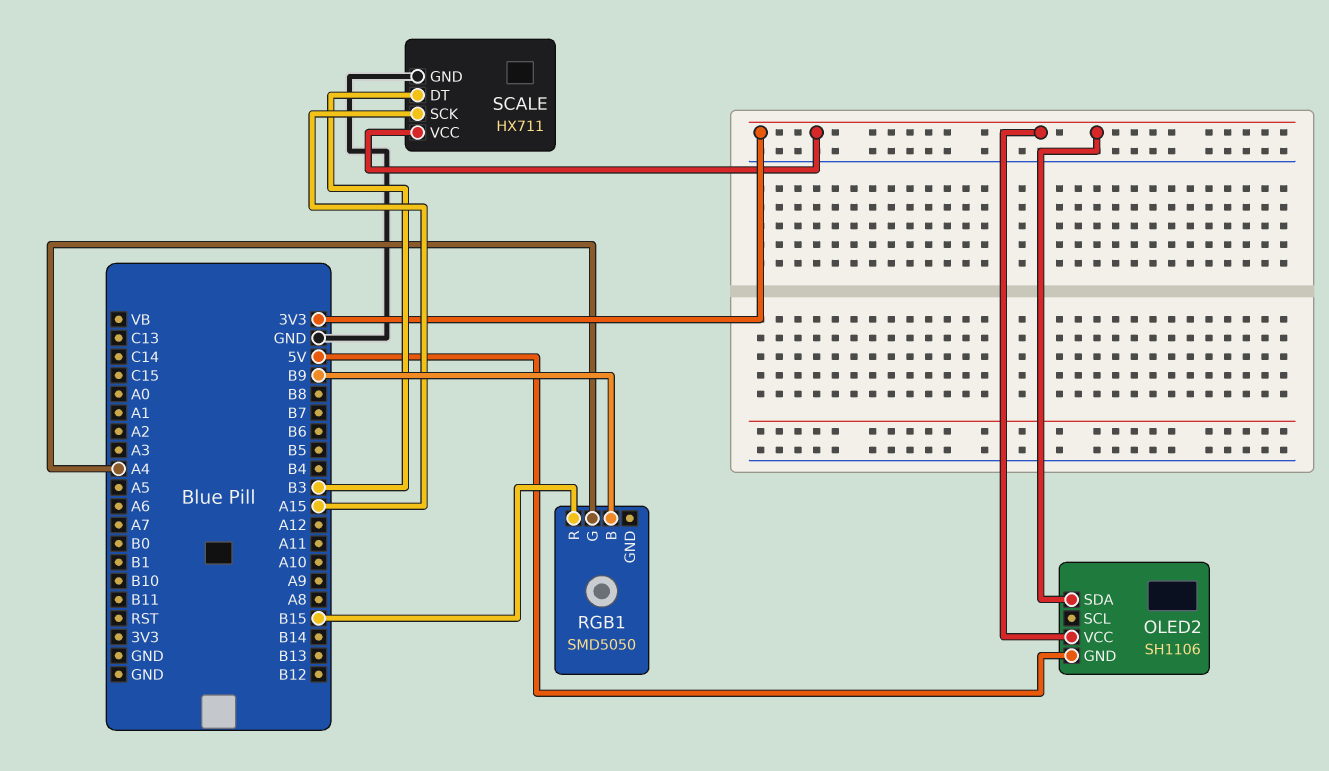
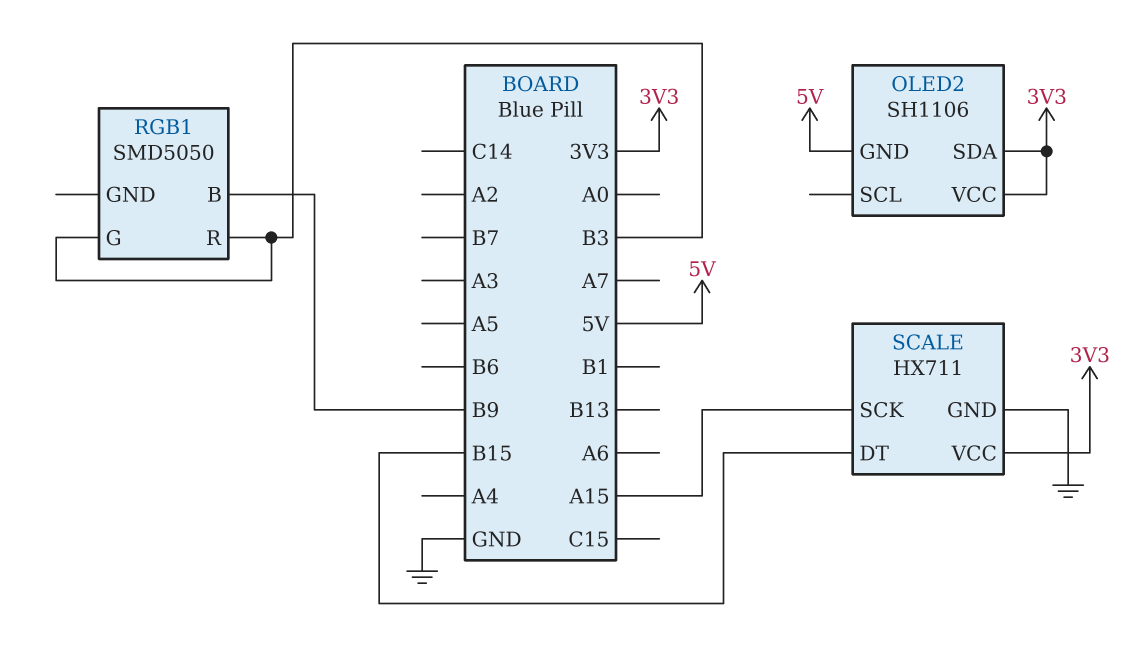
RGB1 pin G: A4 -> B3
RGB1 pin R: B15 -> B3
SCALE pin DT: B3 -> B15

